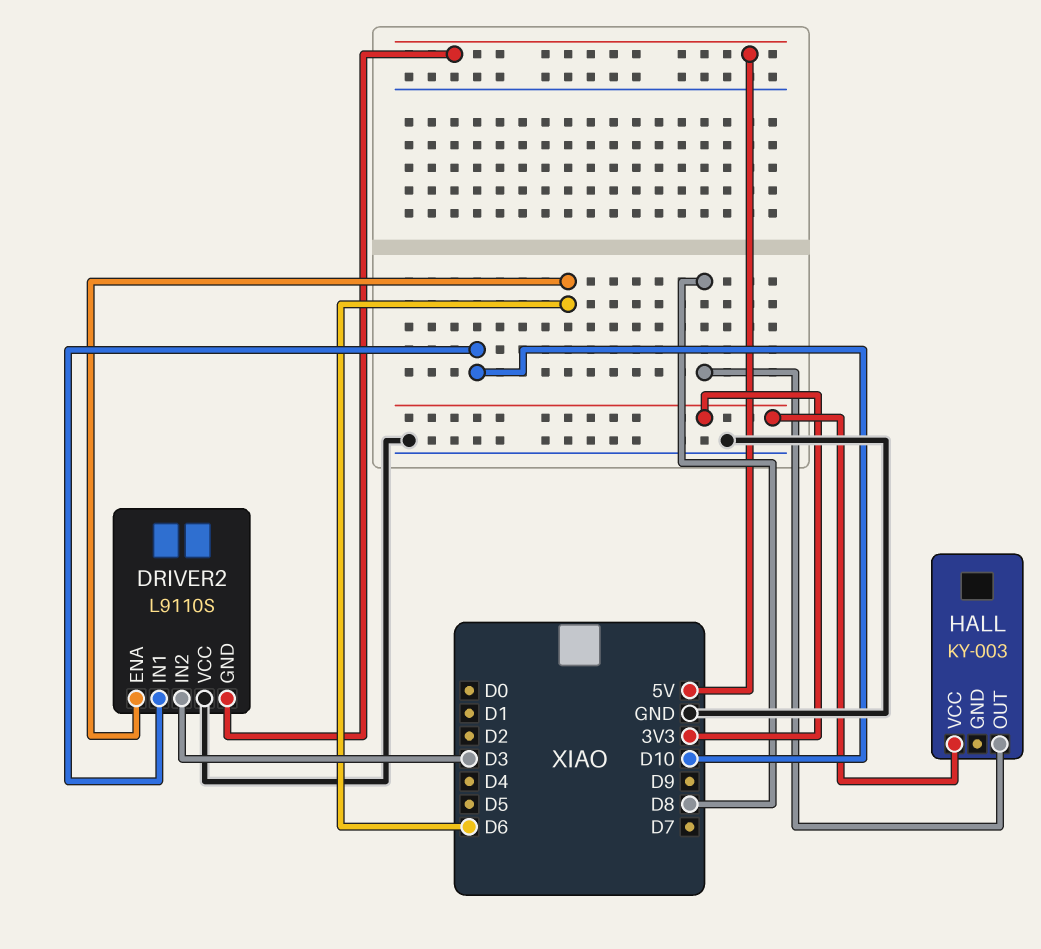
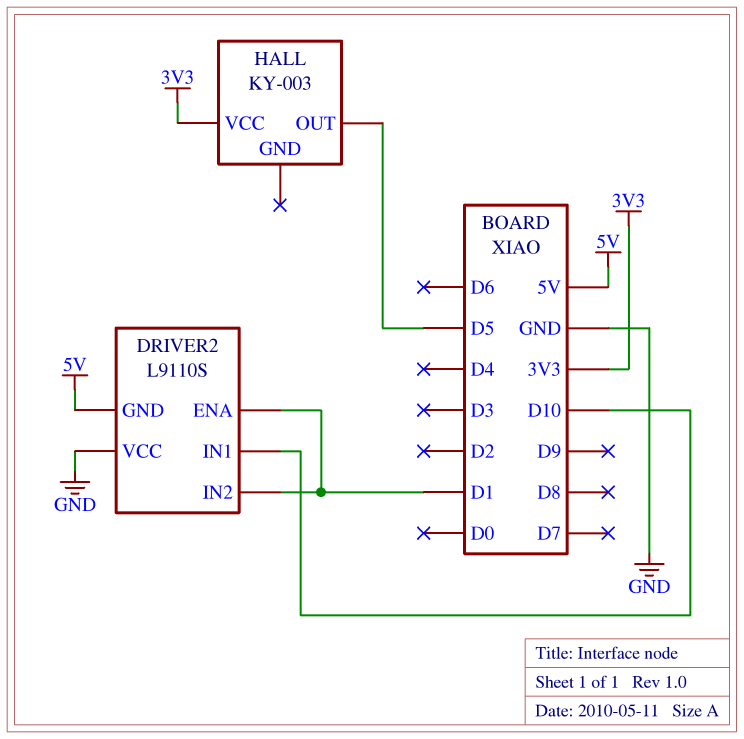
DRIVER2 pin ENA: D6 -> D1
DRIVER2 pin IN2: D3 -> D1
HALL pin OUT: D8 -> D5

